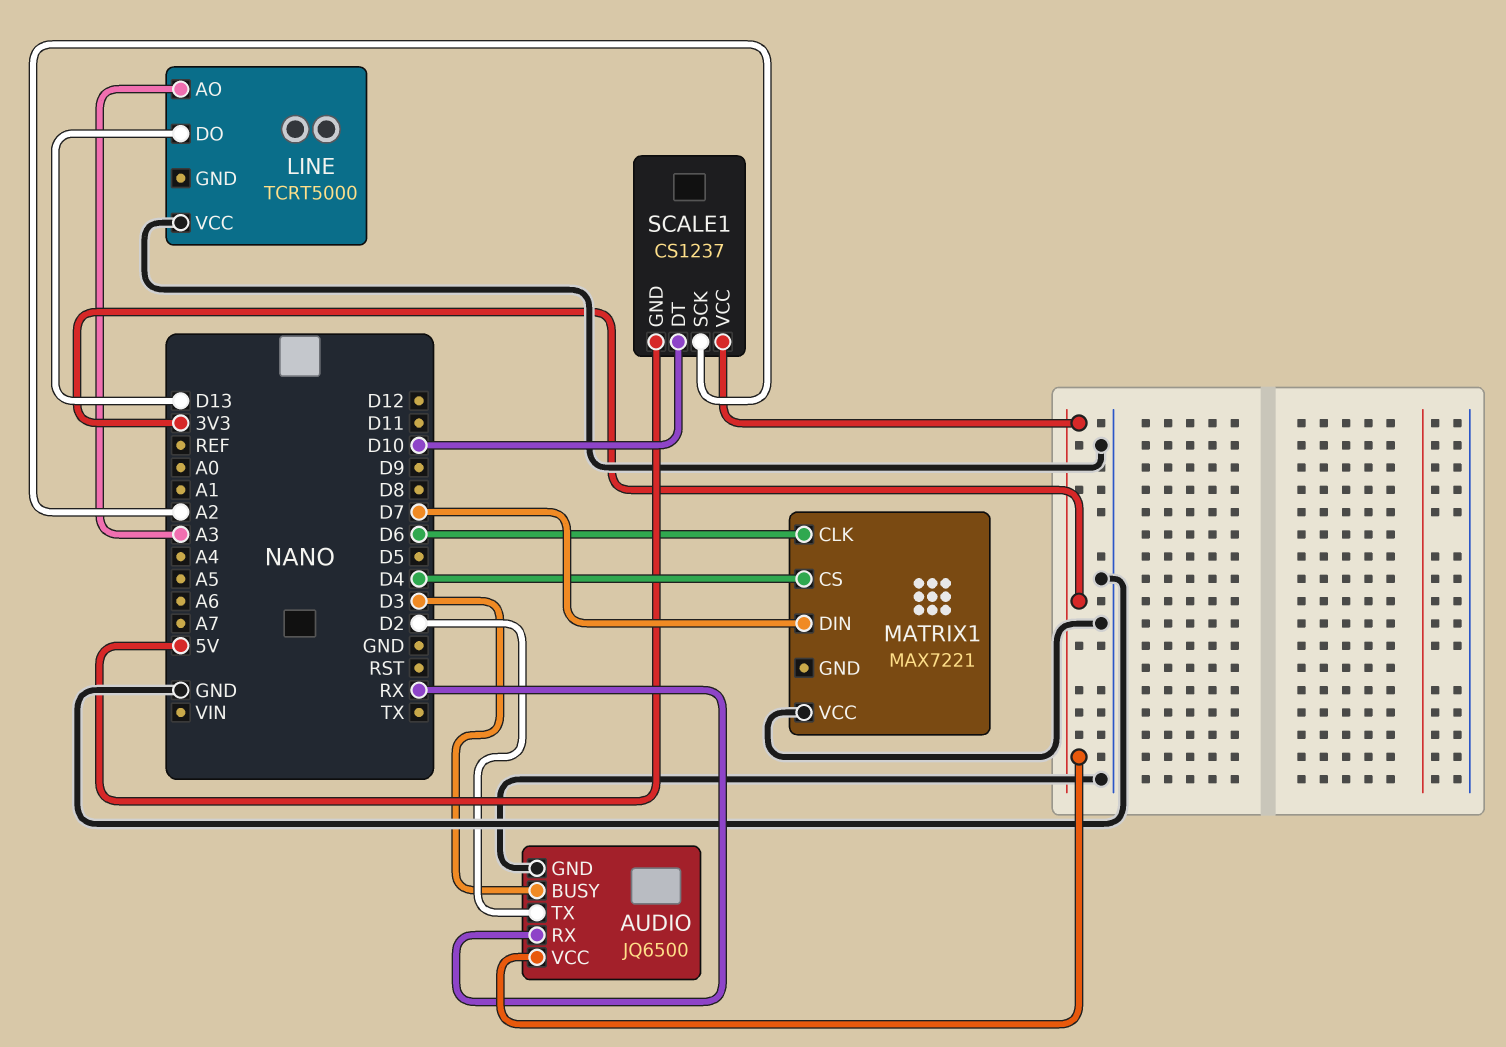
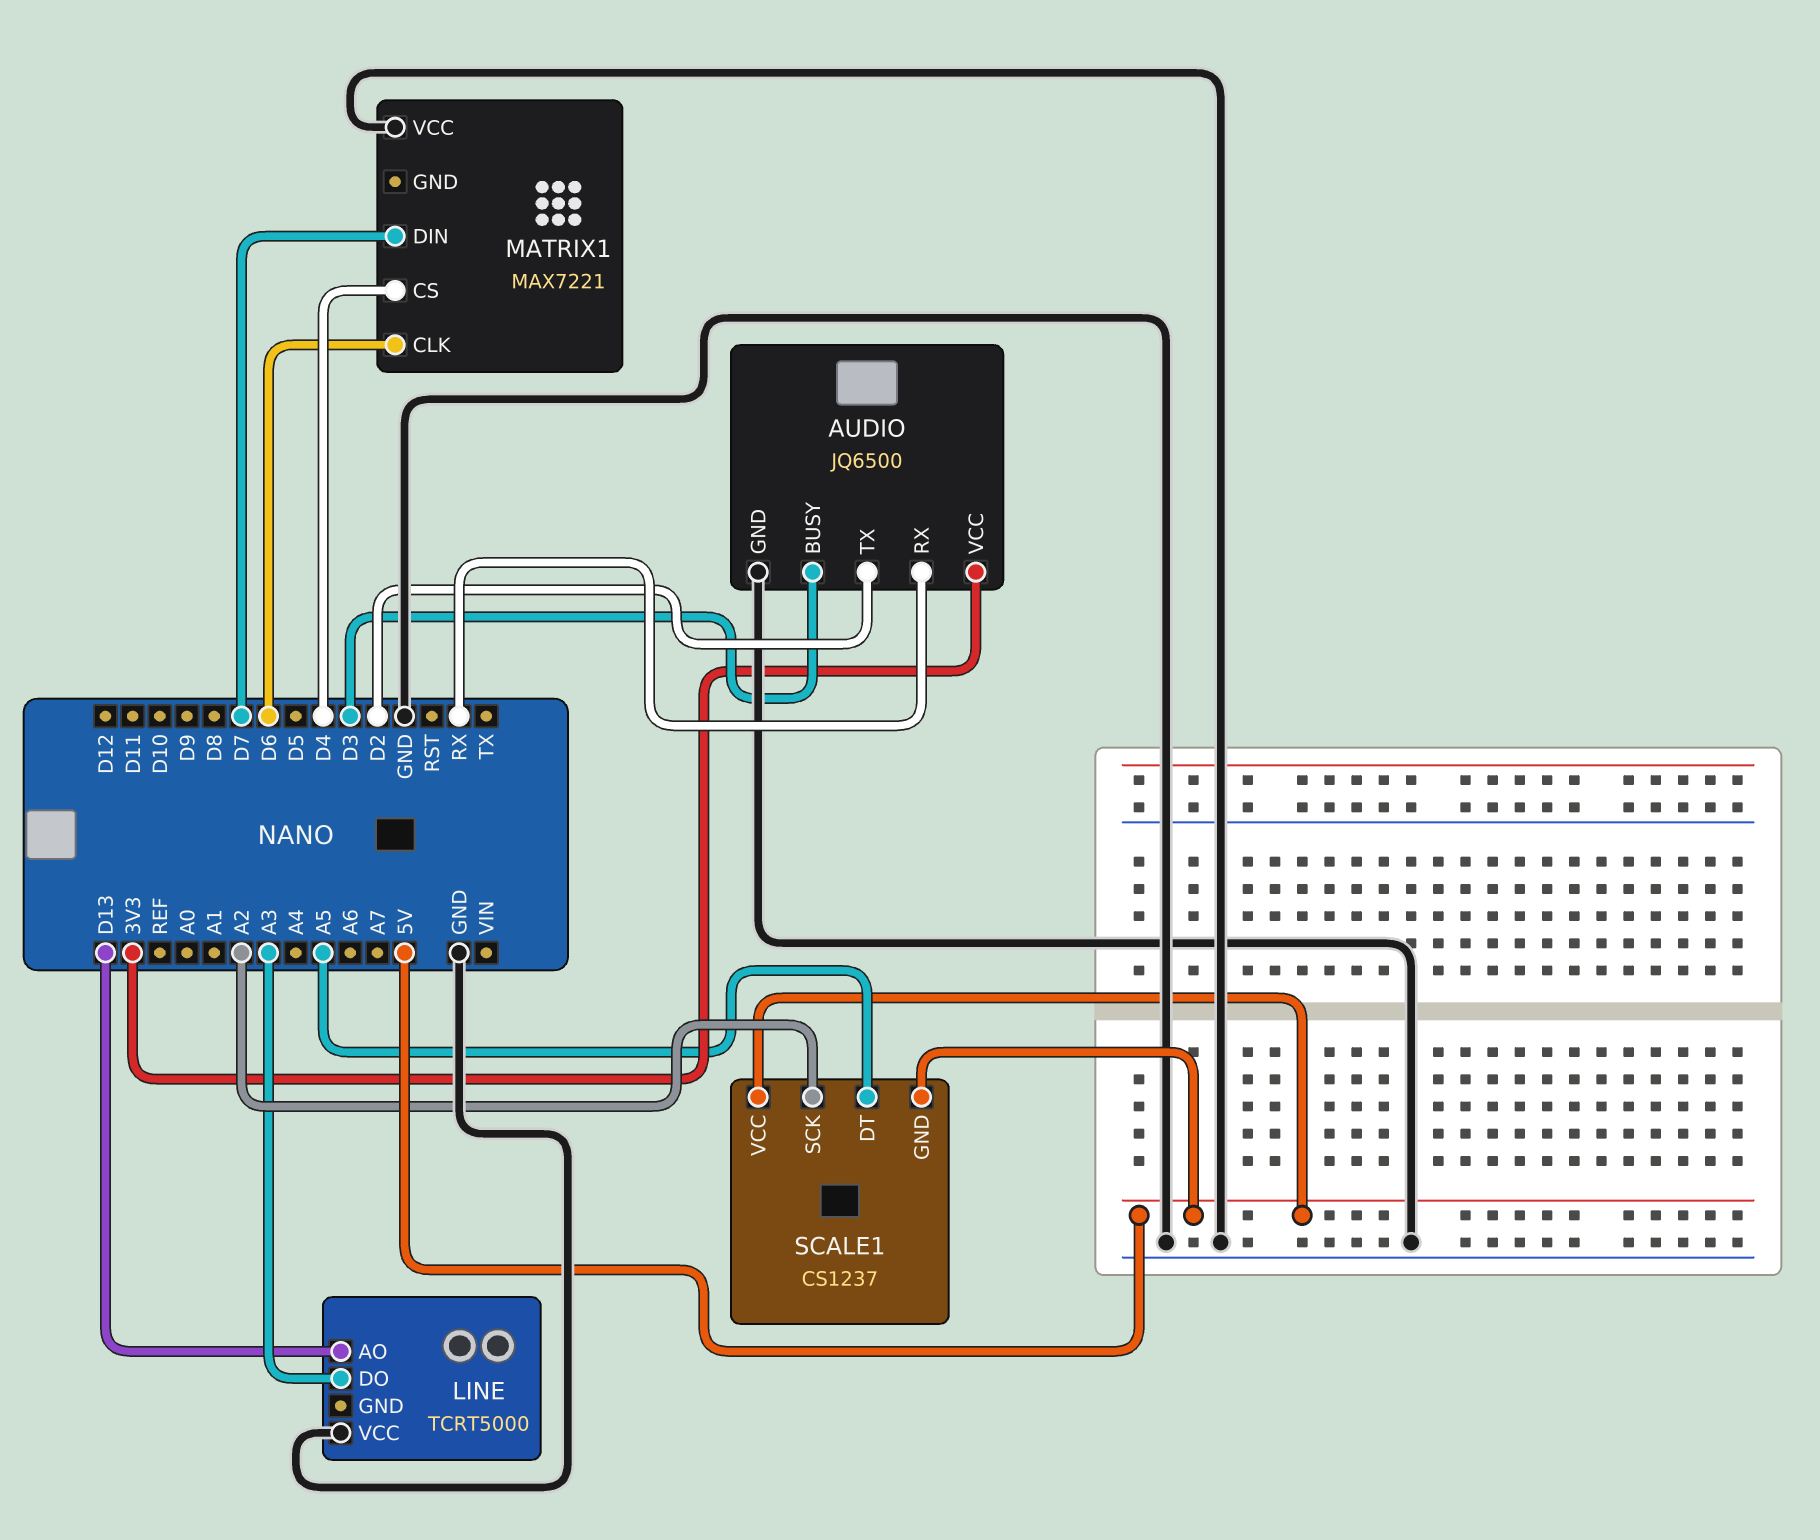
LINE pin AO: A3 -> D13
LINE pin DO: D13 -> A3
SCALE1 pin DT: D10 -> A5
SCALE1 pin VCC: 3V3 -> 5V

